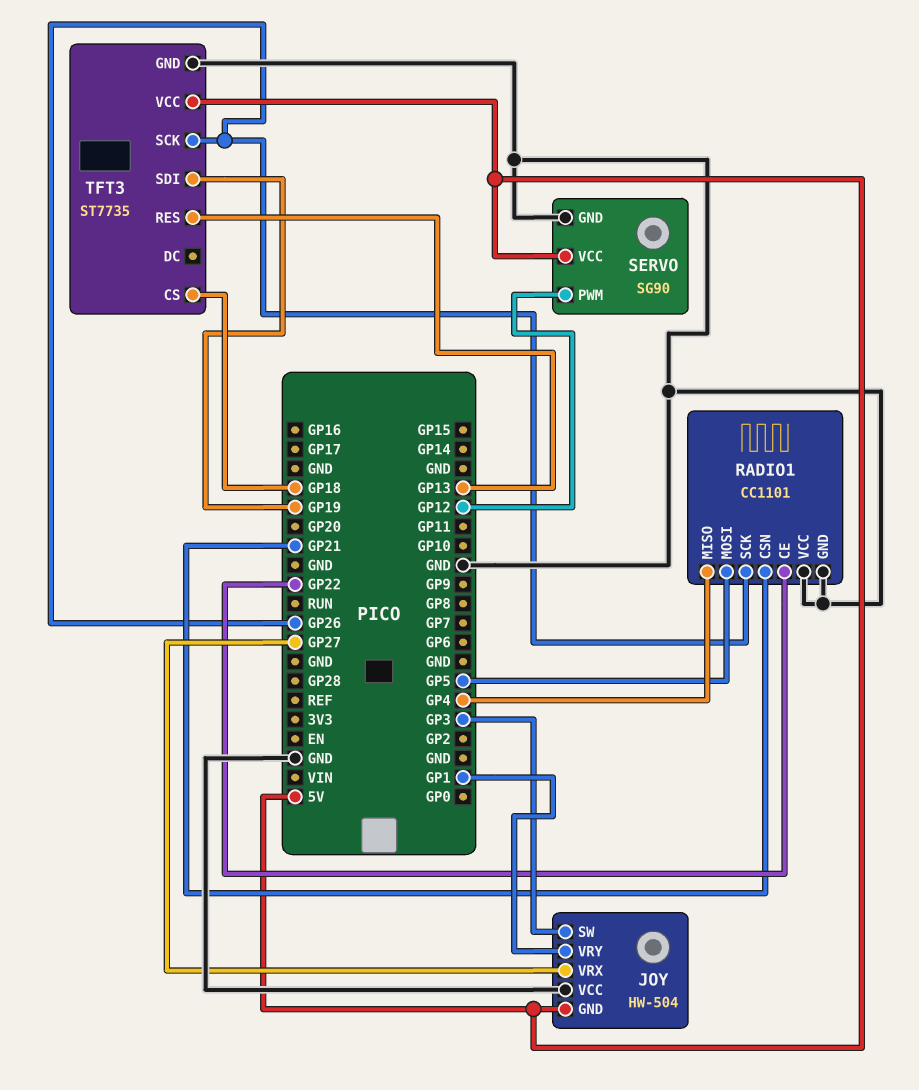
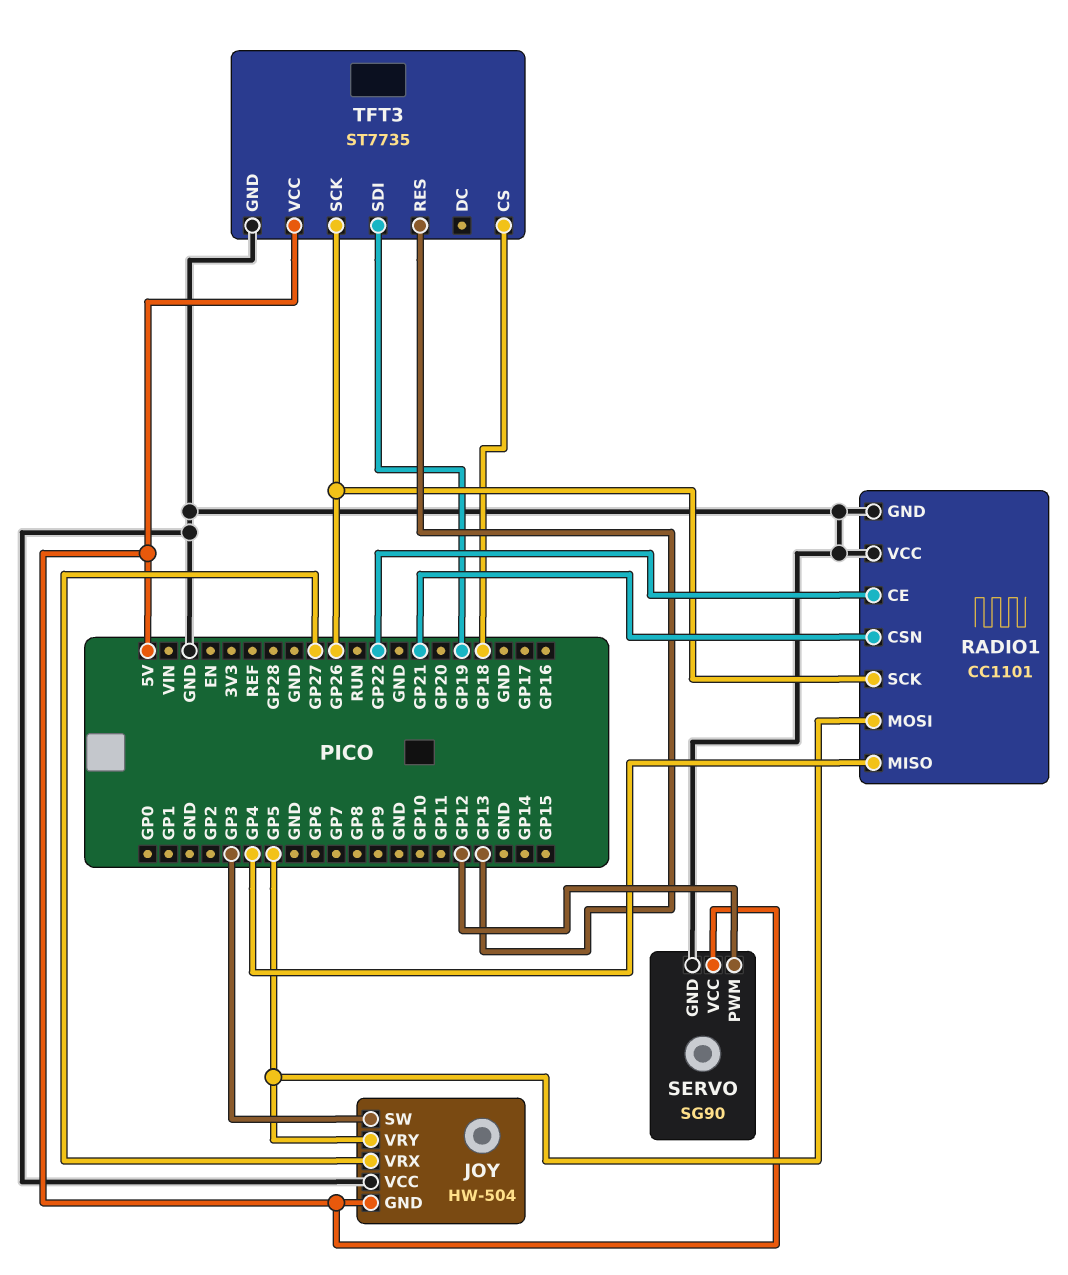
JOY pin VRY: GP1 -> GP5

